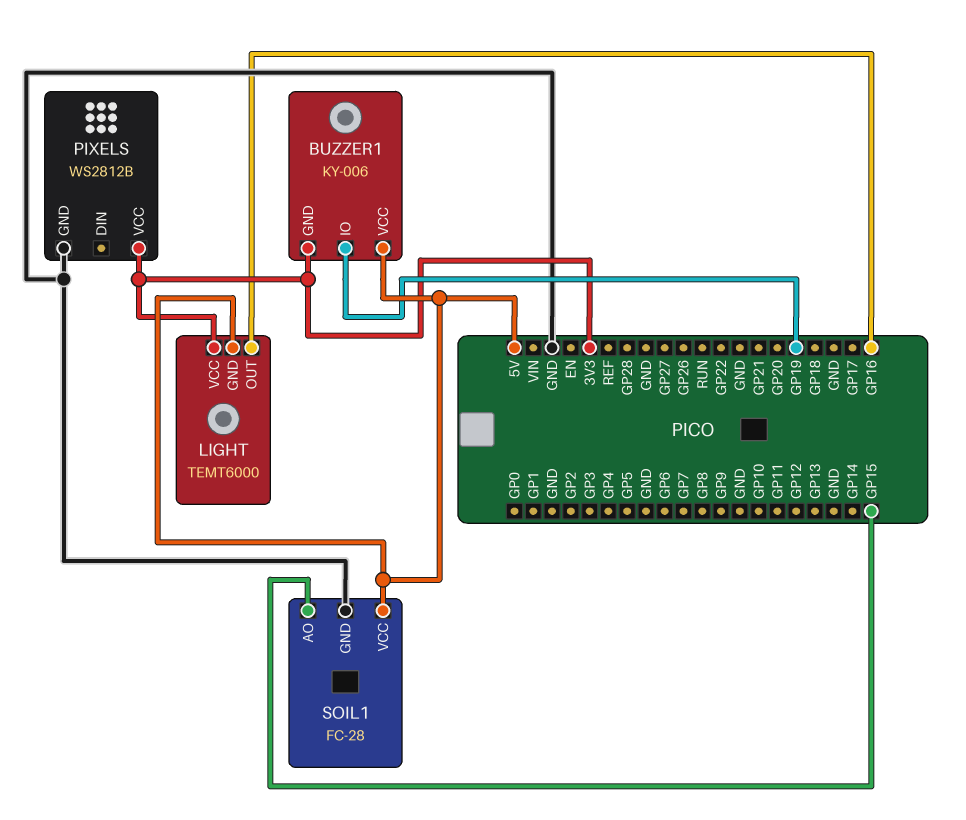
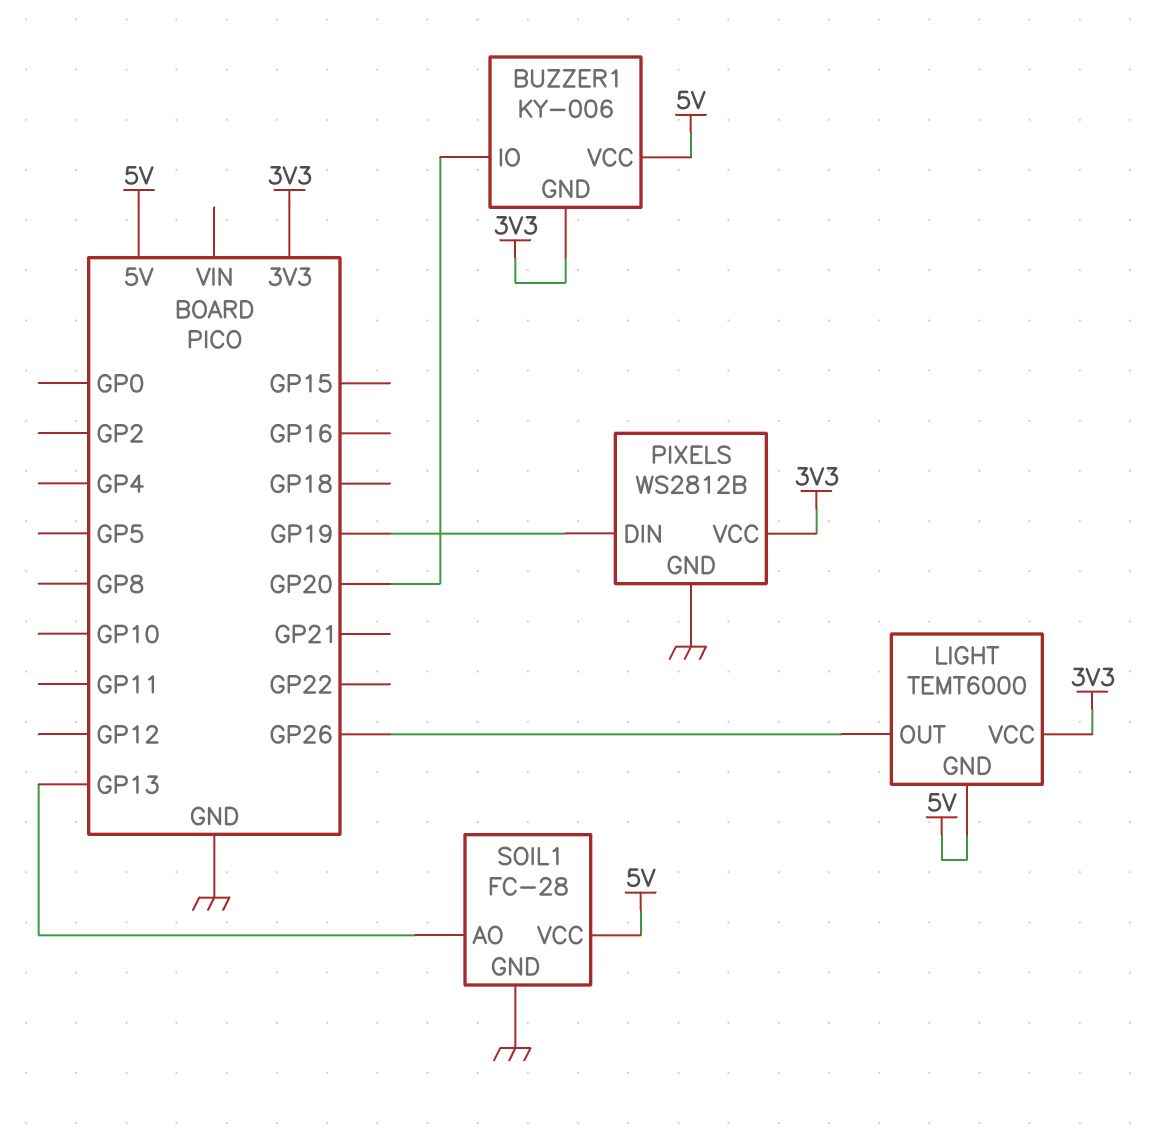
BUZZER1 pin IO: GP19 -> GP20
LIGHT pin OUT: GP16 -> GP26
PIXELS pin DIN: none -> GP19
SOIL1 pin AO: GP15 -> GP13

